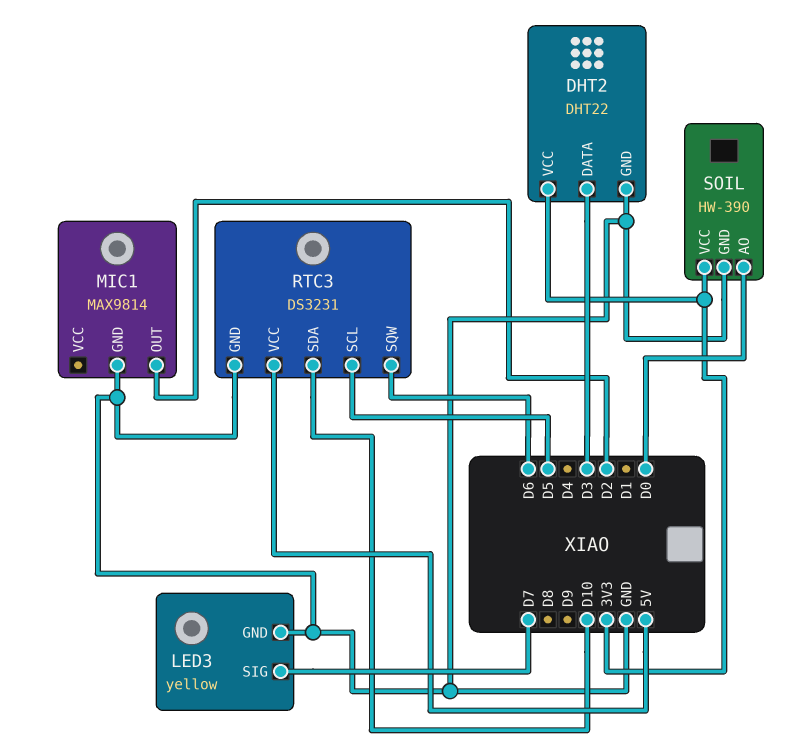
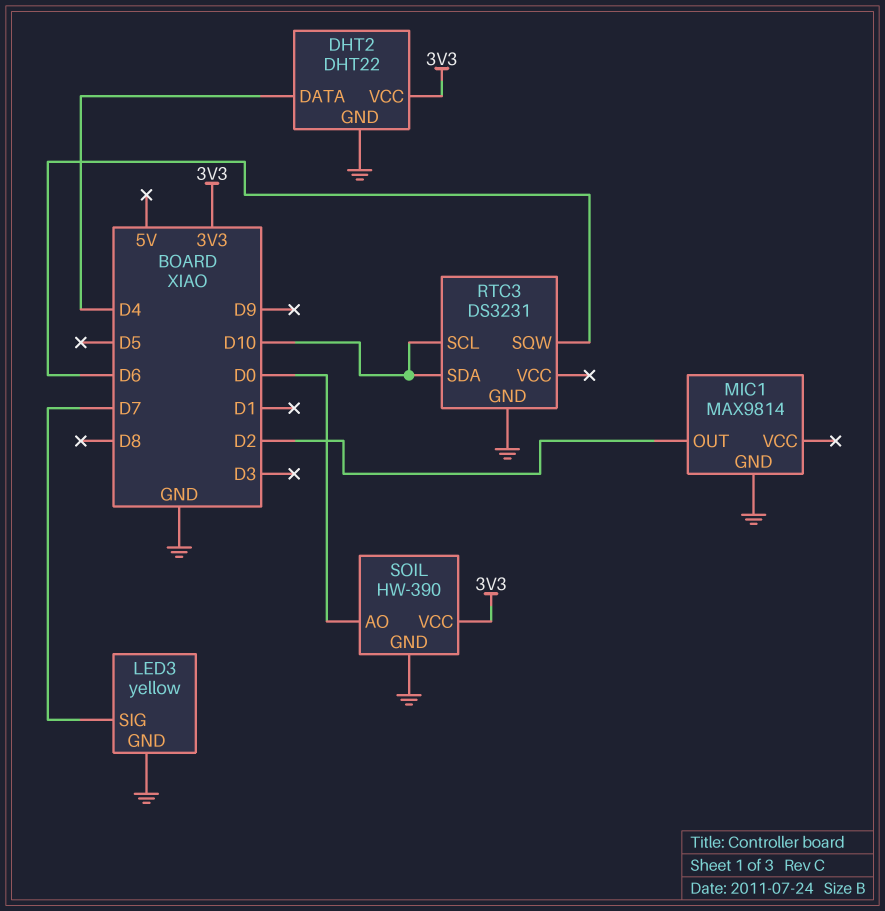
DHT2 pin DATA: D3 -> D4
RTC3 pin SCL: D5 -> D10
RTC3 pin VCC: 5V -> none

